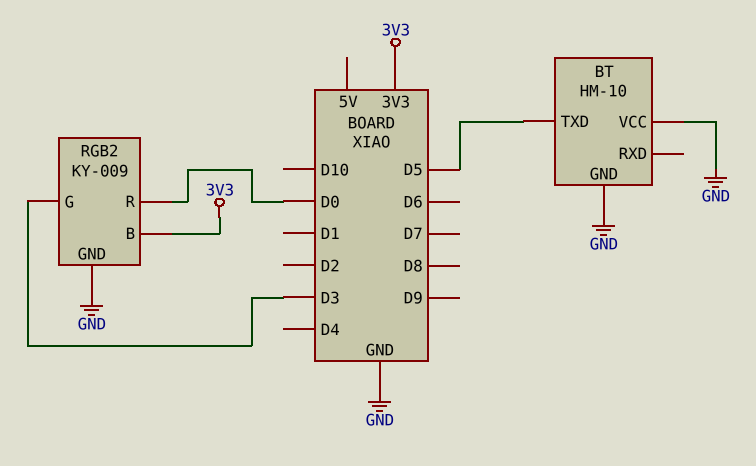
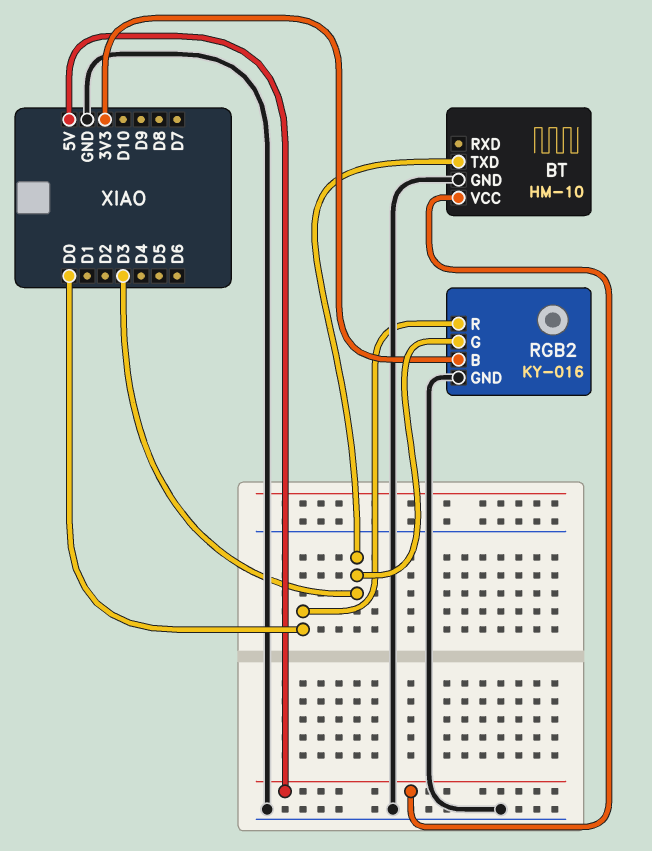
BT pin TXD: D5 -> D3
BT pin VCC: GND -> 5V
RGB2: KY-009 -> KY-016

